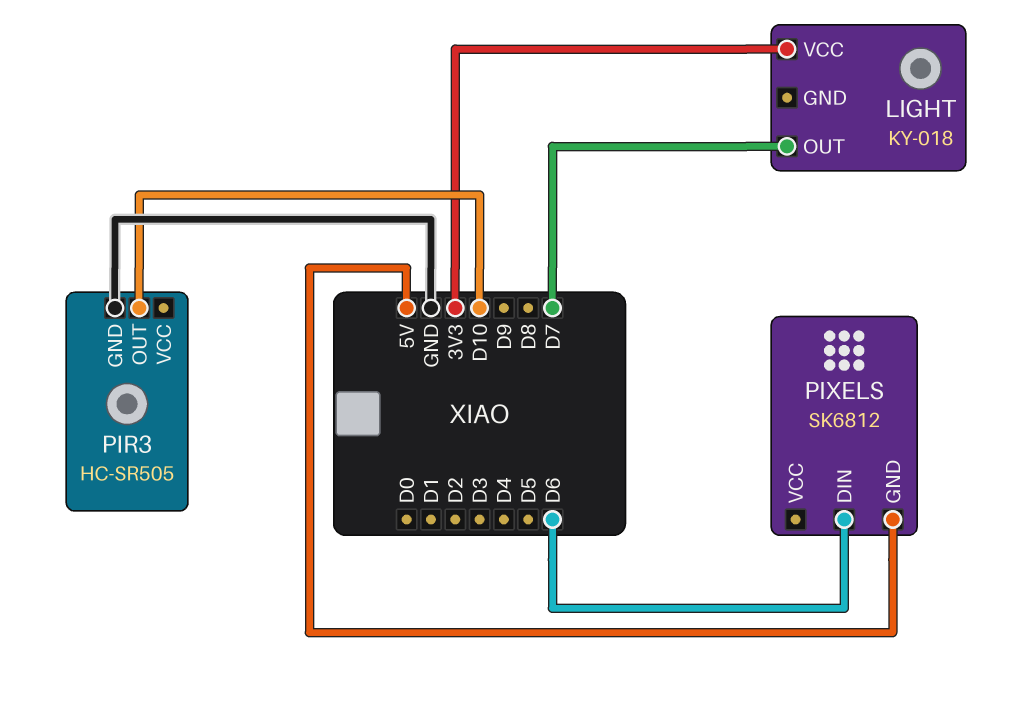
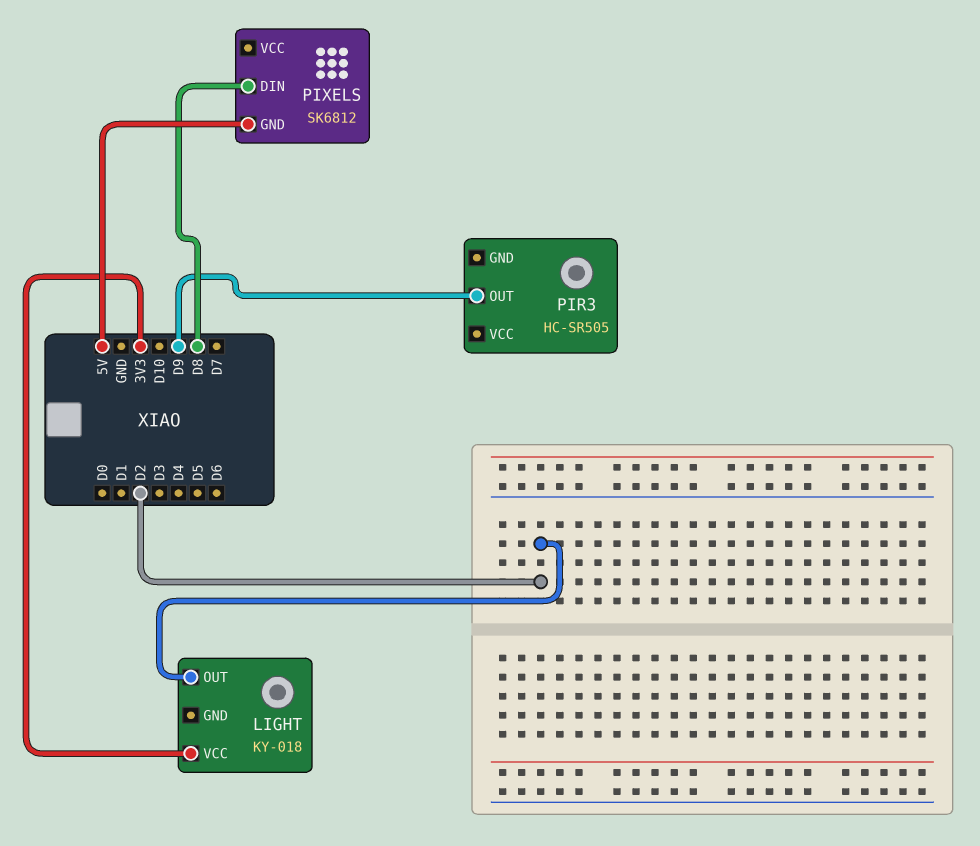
LIGHT pin OUT: D7 -> D2
PIR3 pin GND: GND -> none
PIR3 pin OUT: D10 -> D9
PIXELS pin DIN: D6 -> D8

